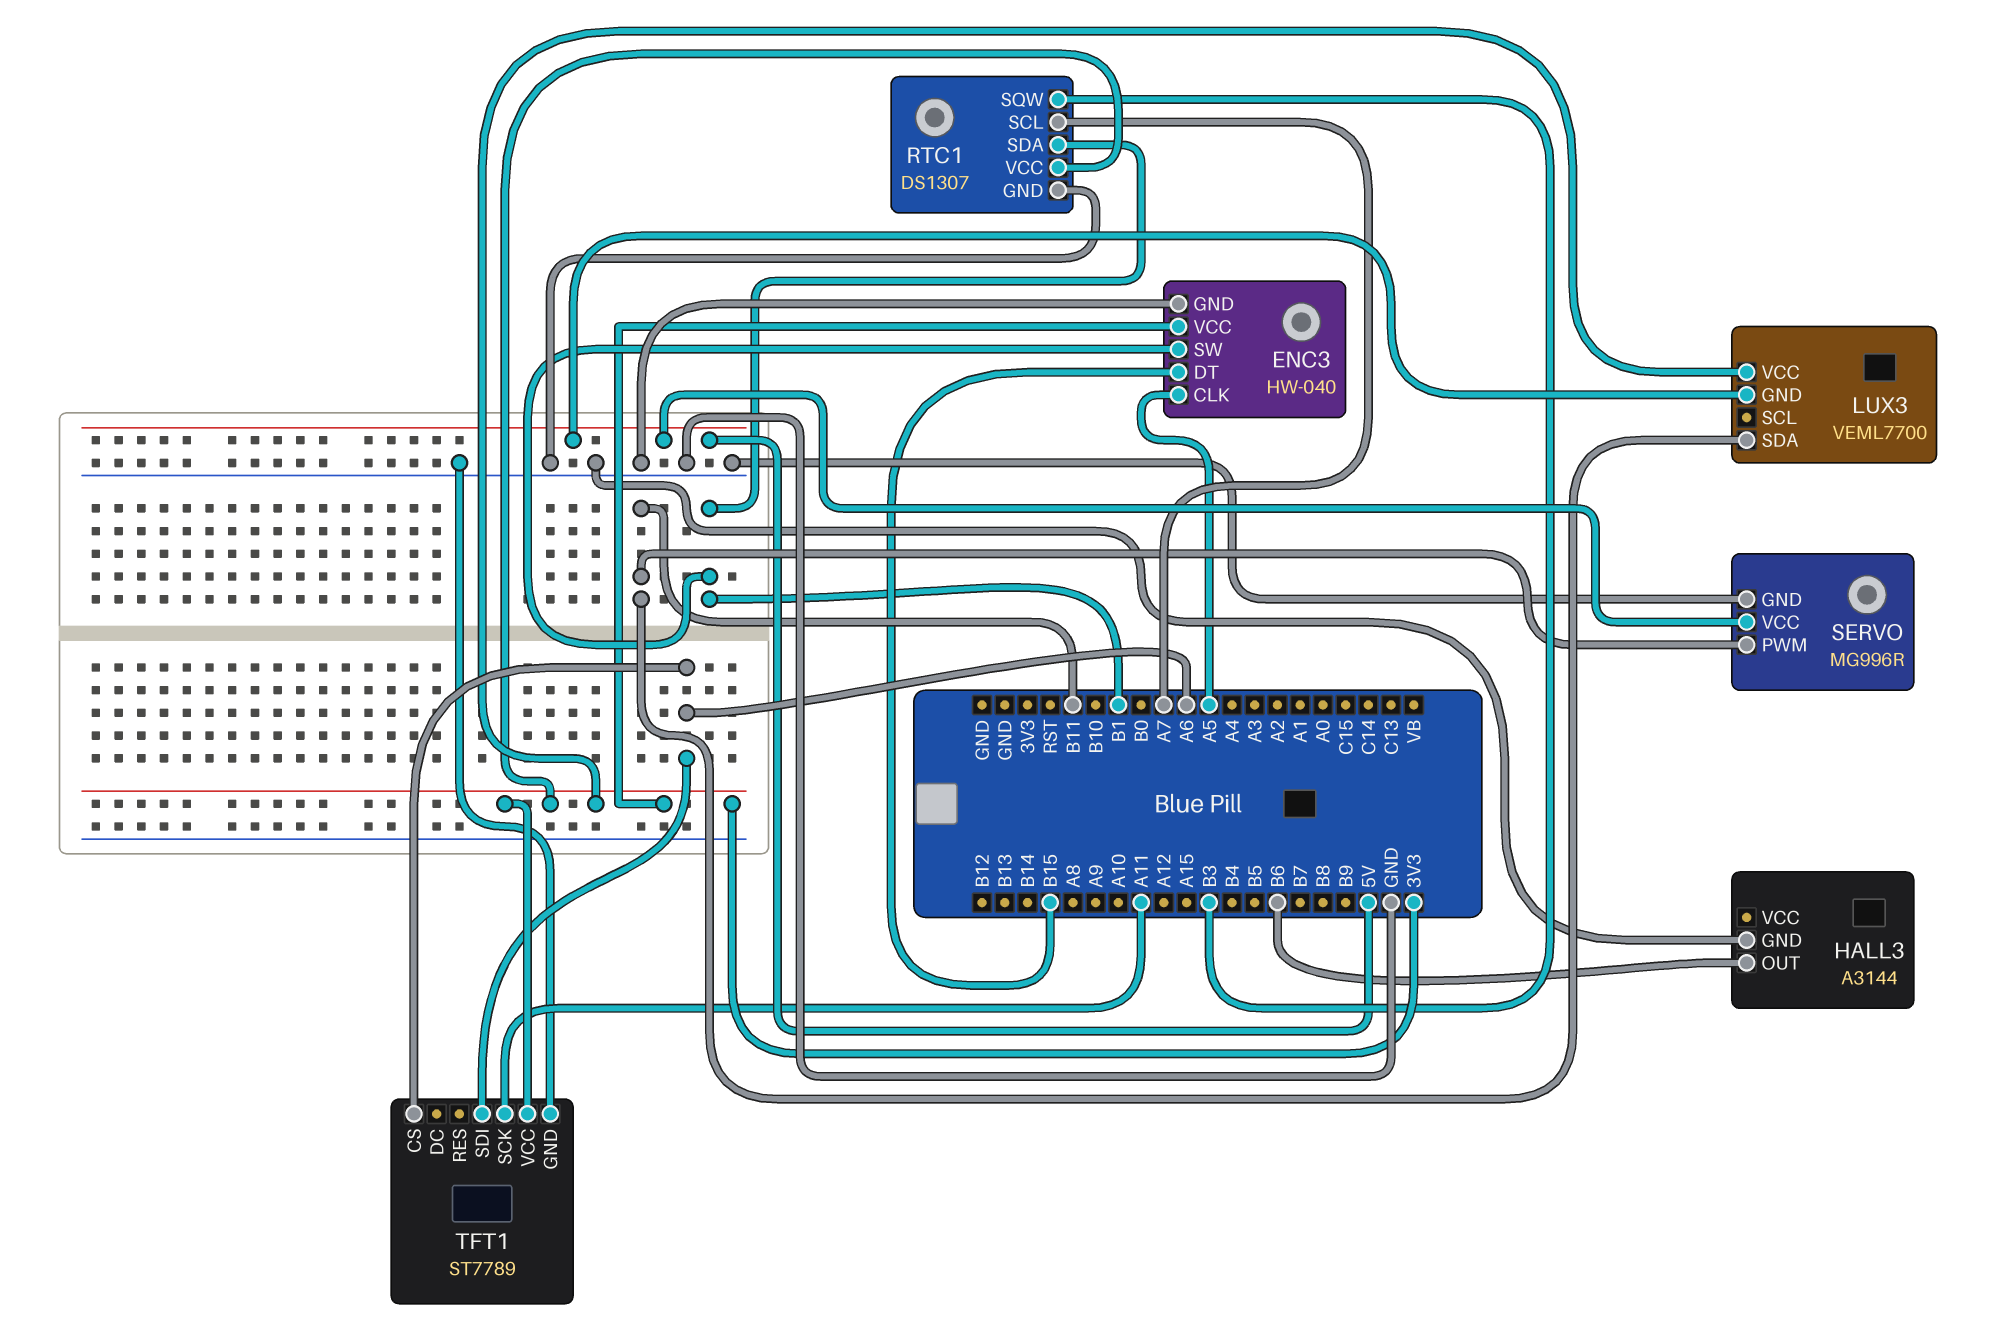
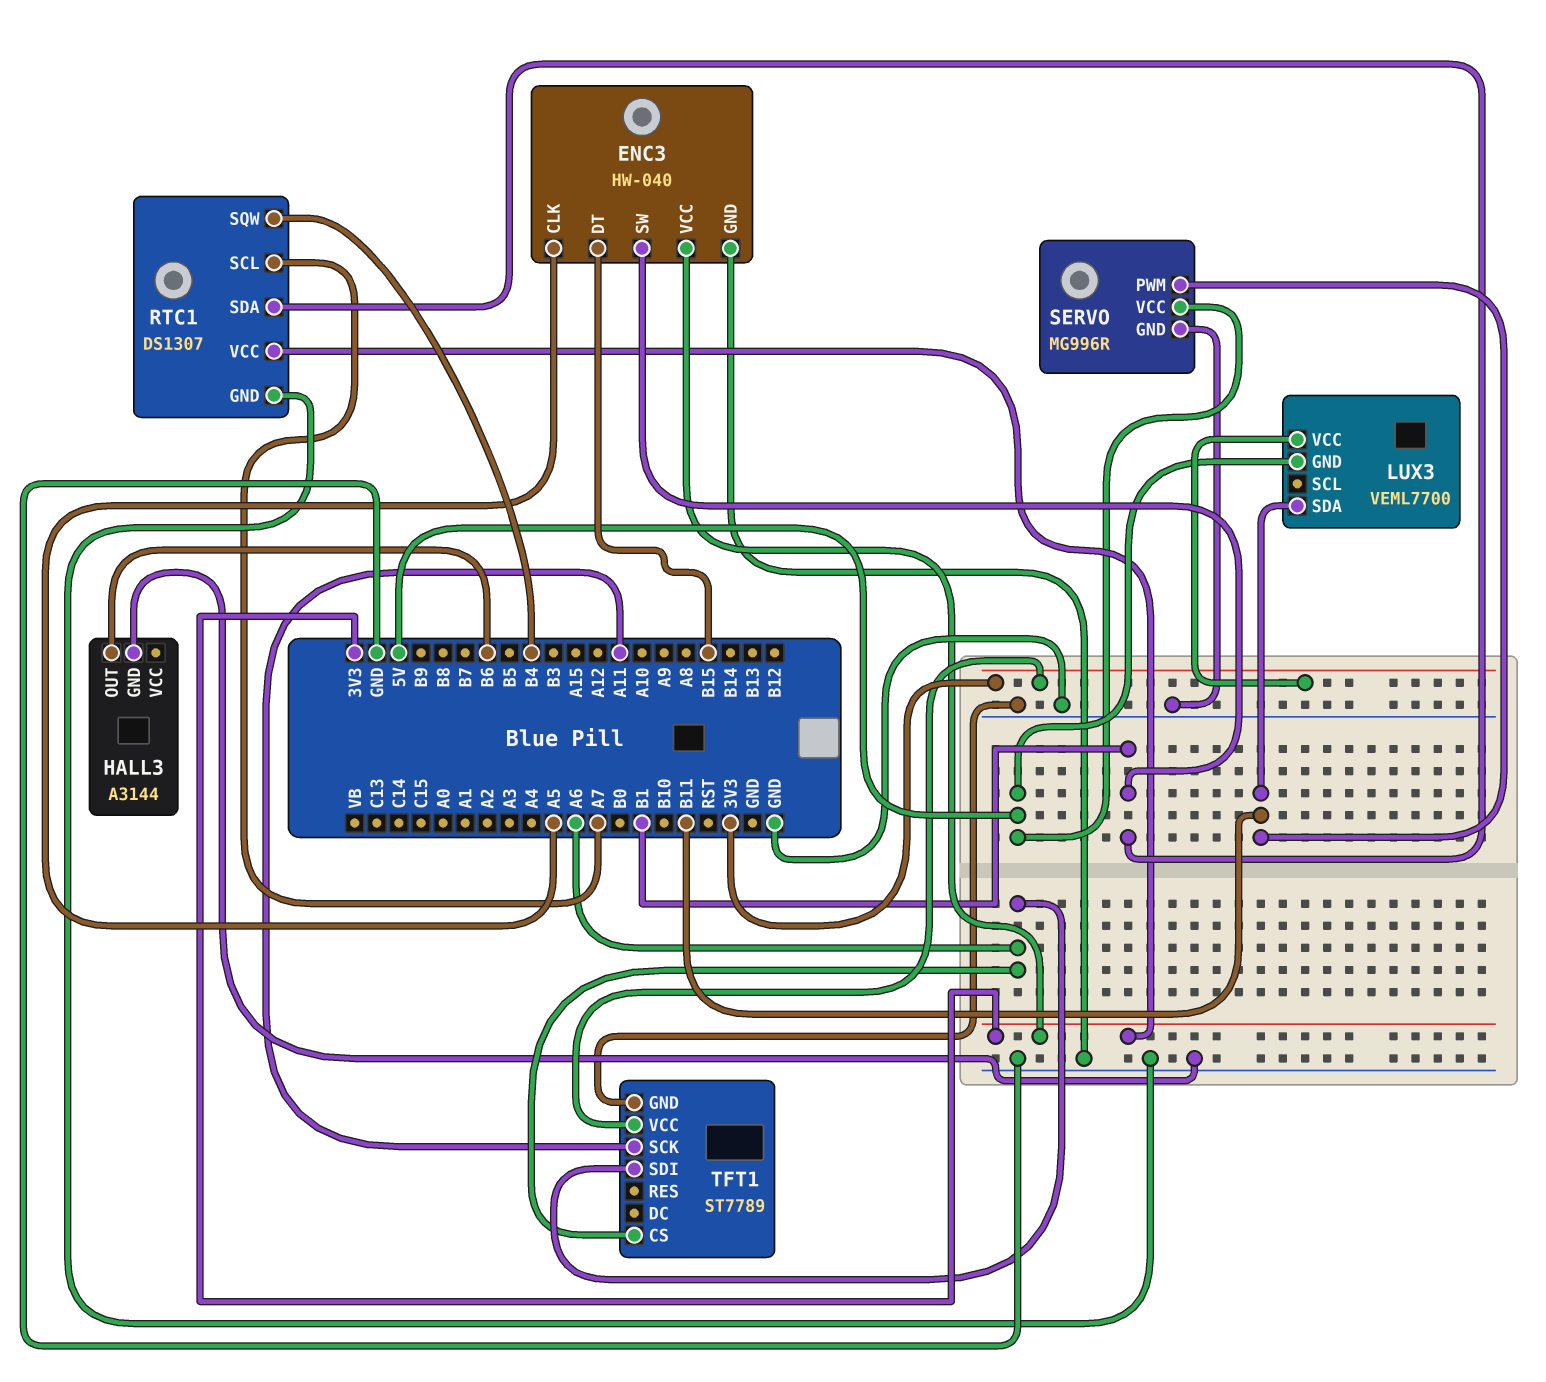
RTC1 pin SQW: B3 -> B4

